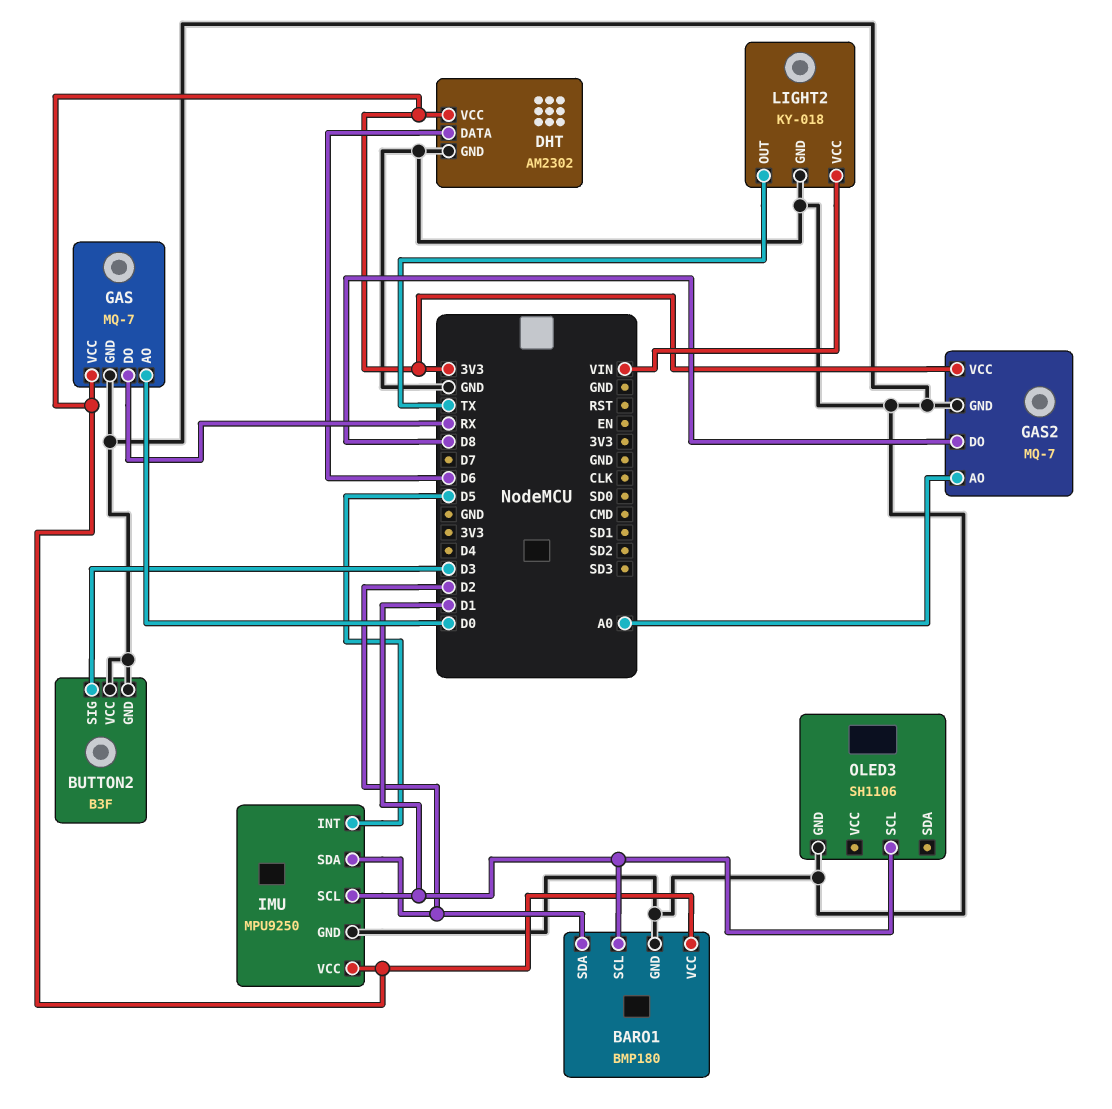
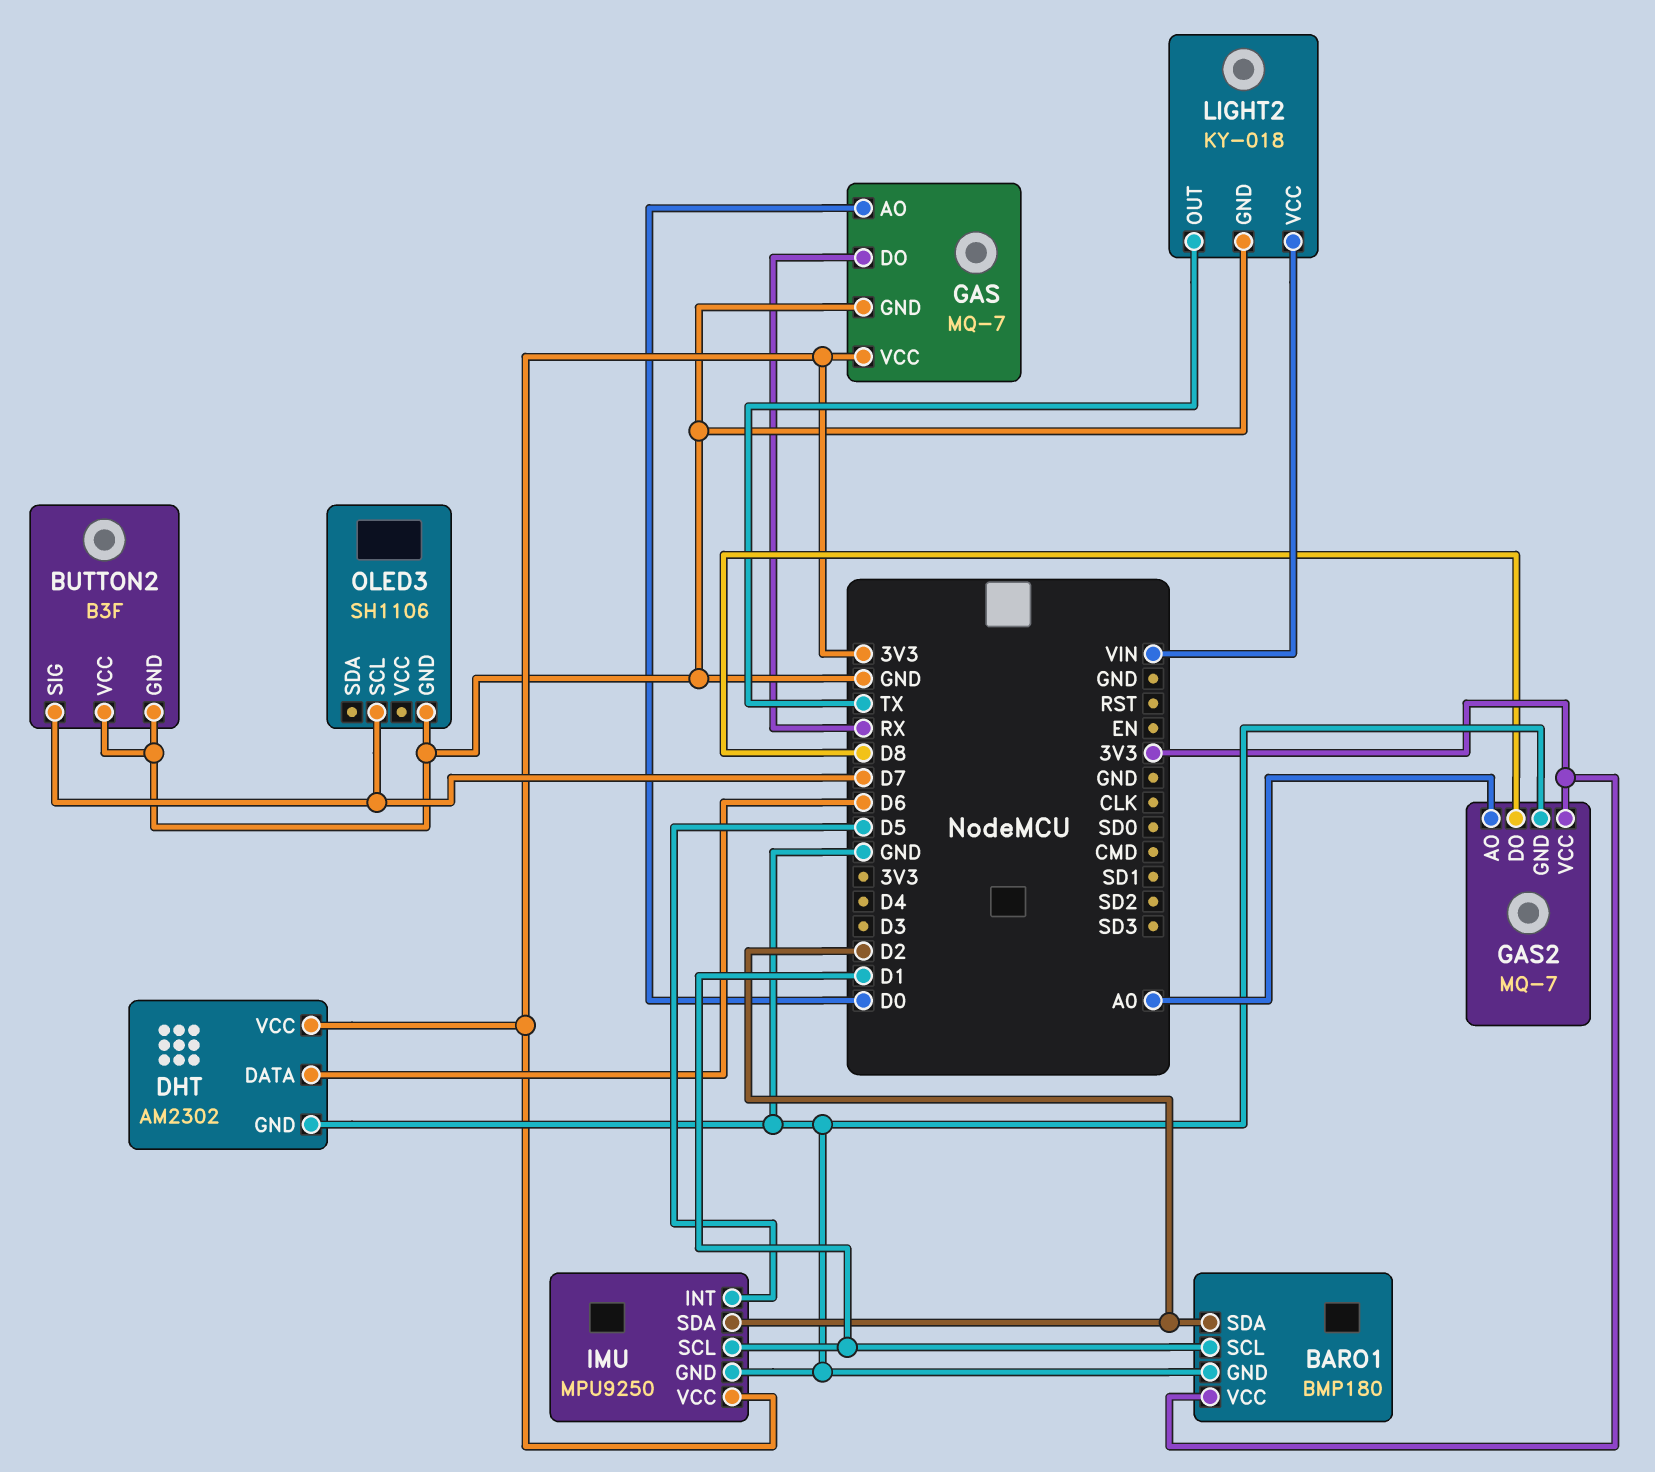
BUTTON2 pin SIG: D3 -> D7
OLED3 pin SCL: D1 -> D7

